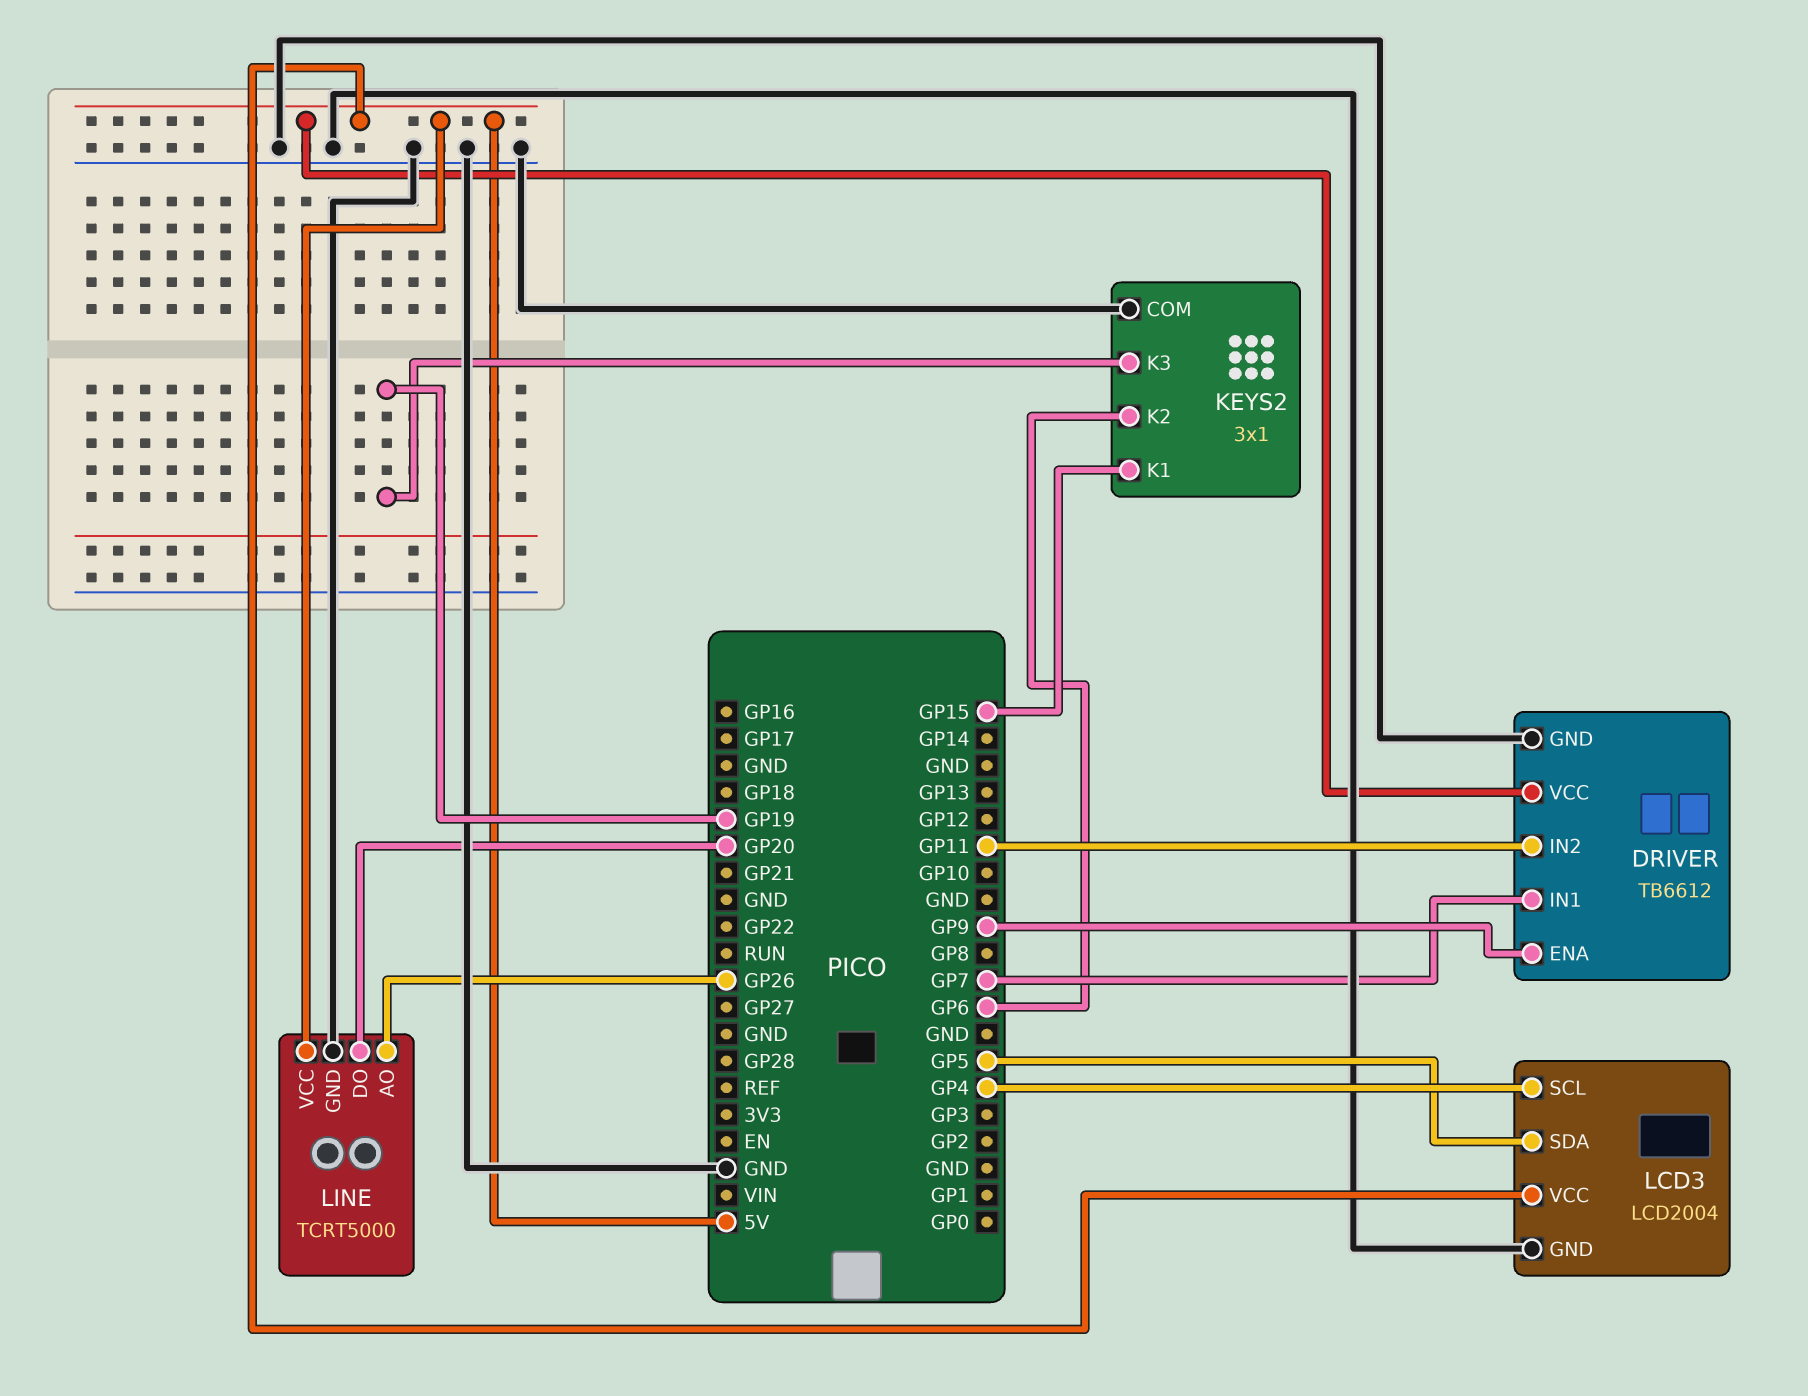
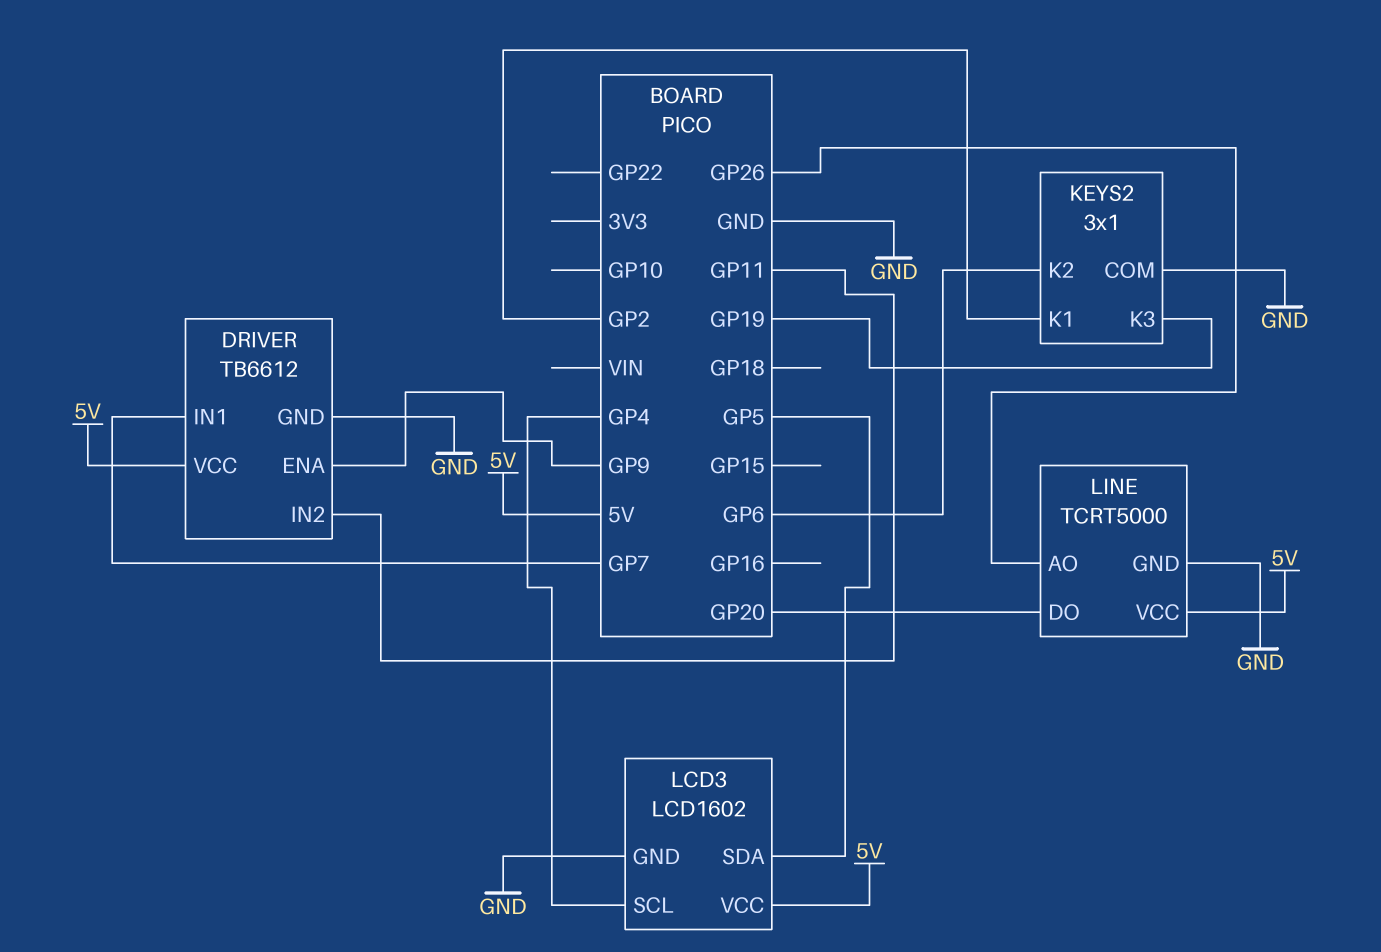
KEYS2 pin K1: GP15 -> GP2
LCD3: LCD2004 -> LCD1602

